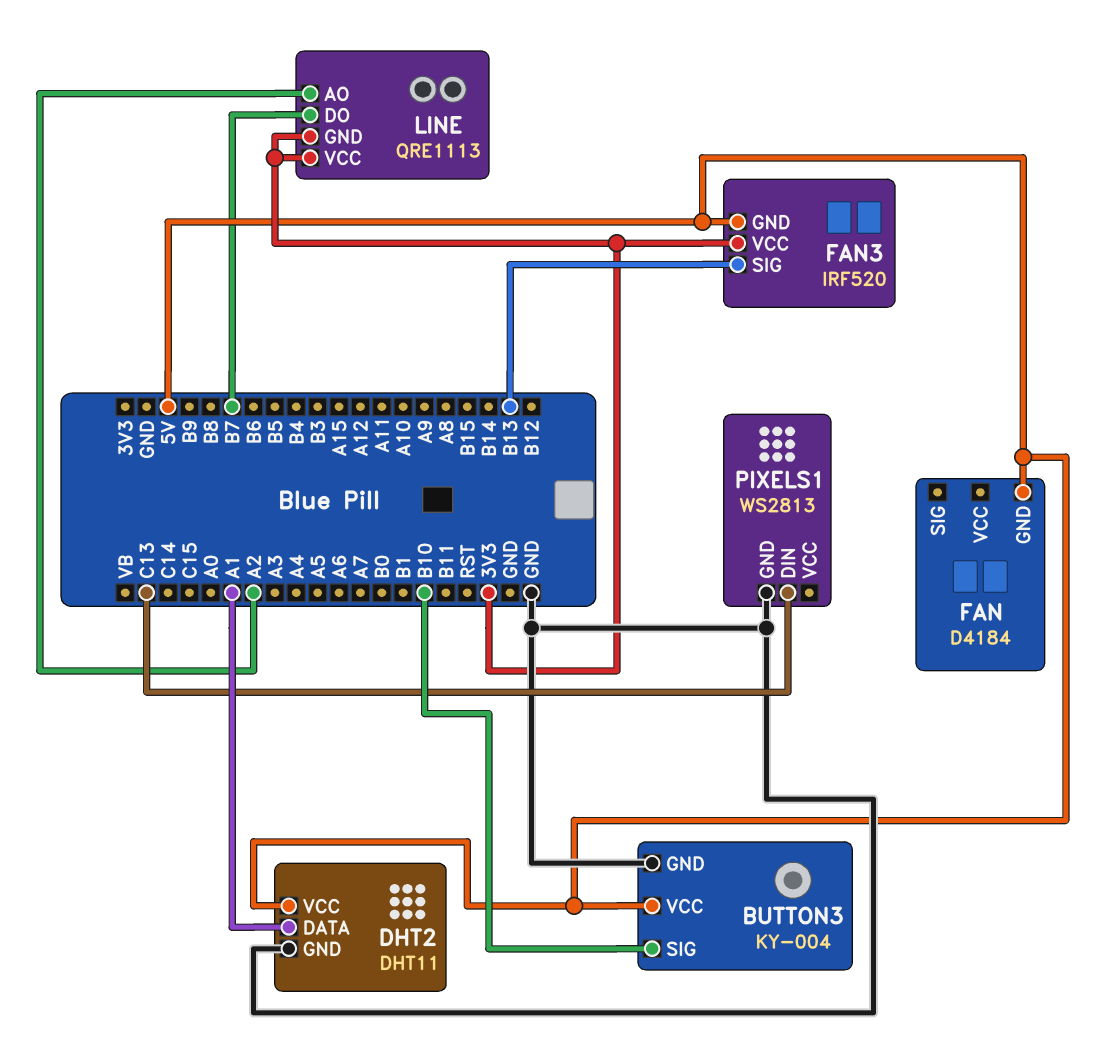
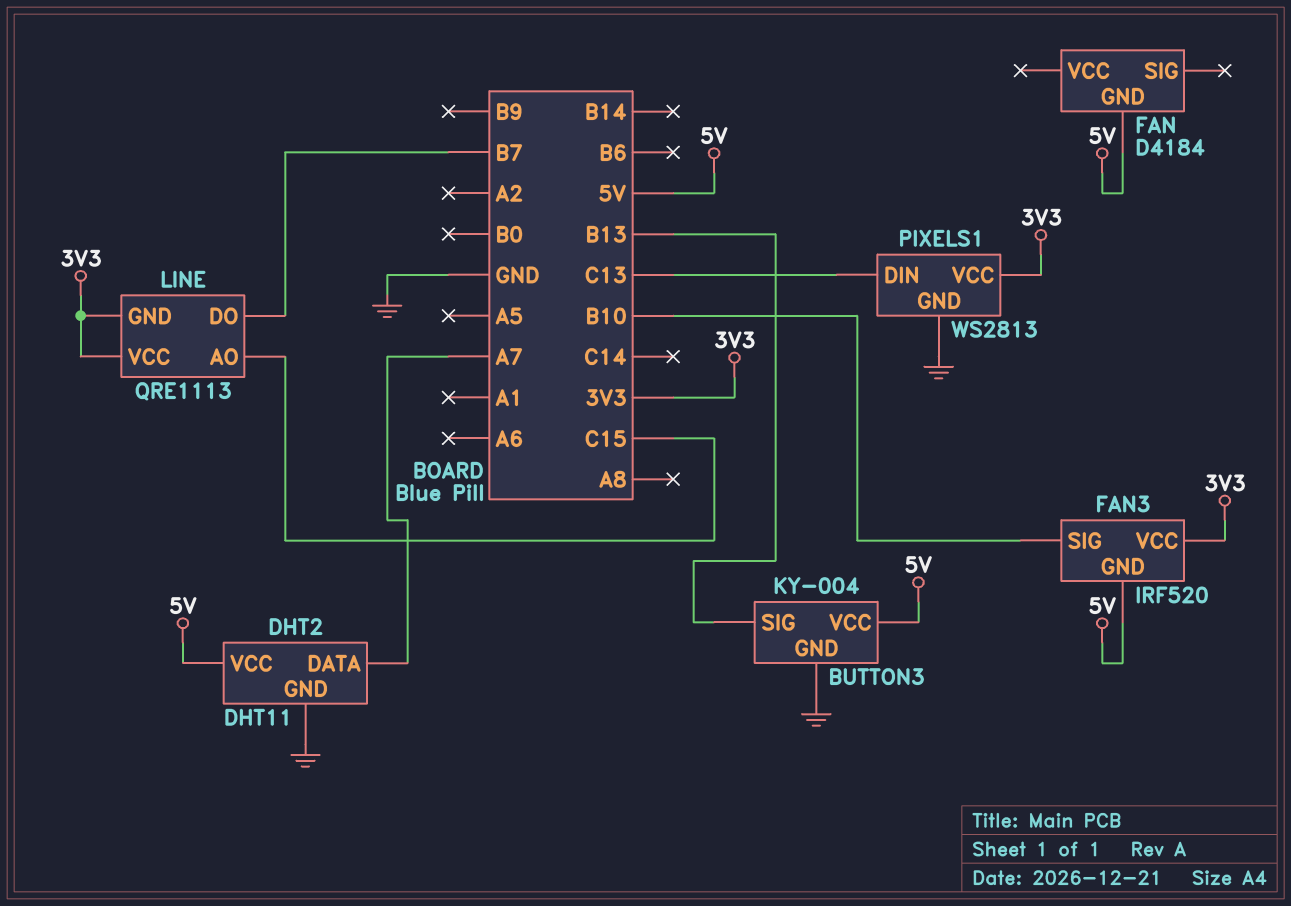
BUTTON3 pin SIG: B10 -> B13
DHT2 pin DATA: A1 -> A7
FAN3 pin SIG: B13 -> B10
LINE pin AO: A2 -> C15
PIXELS1 pin VCC: none -> 3V3

